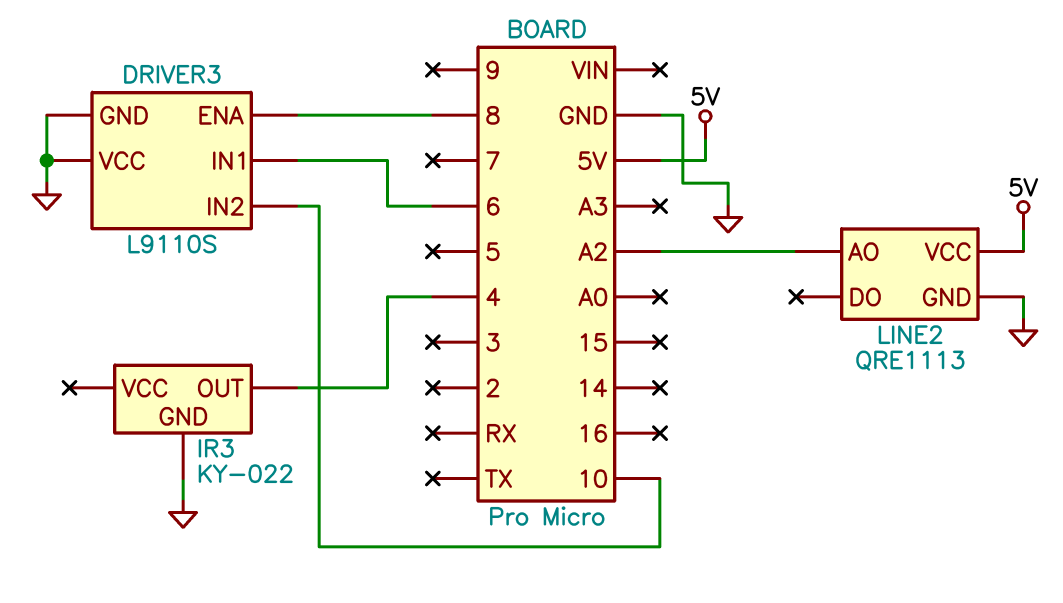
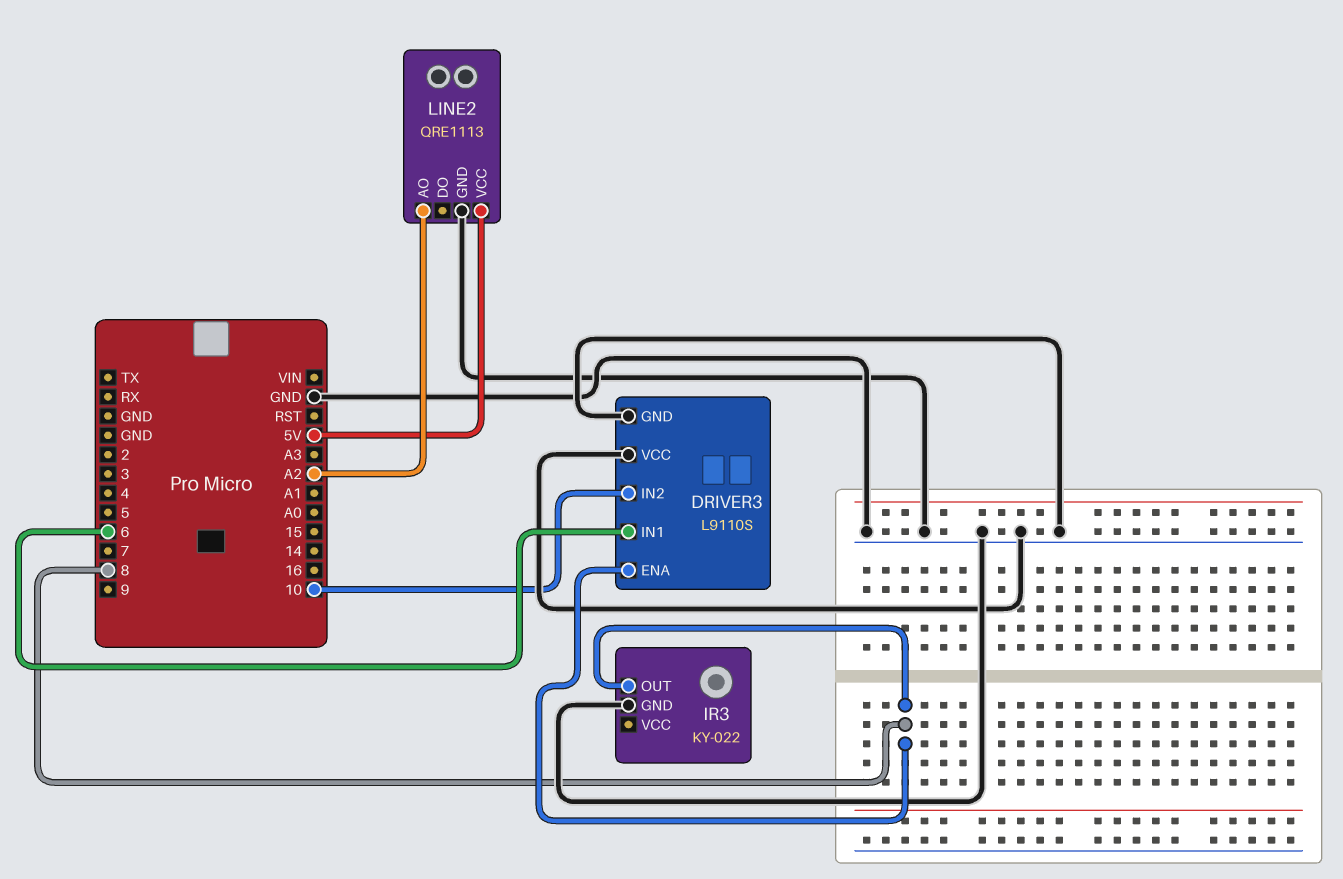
IR3 pin OUT: 4 -> 8

